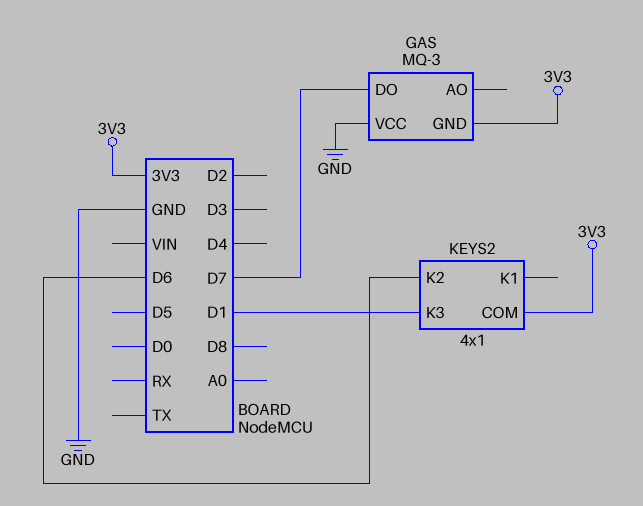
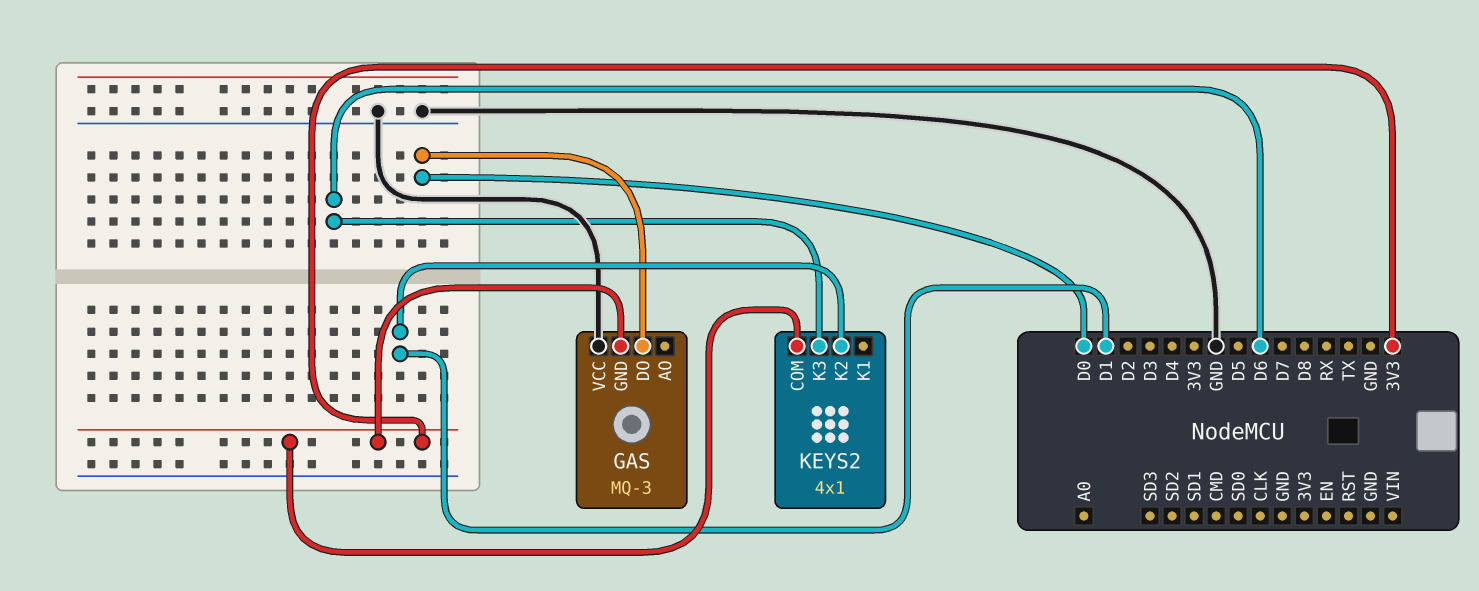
GAS pin DO: D7 -> D0
KEYS2 pin K2: D6 -> D1
KEYS2 pin K3: D1 -> D6

